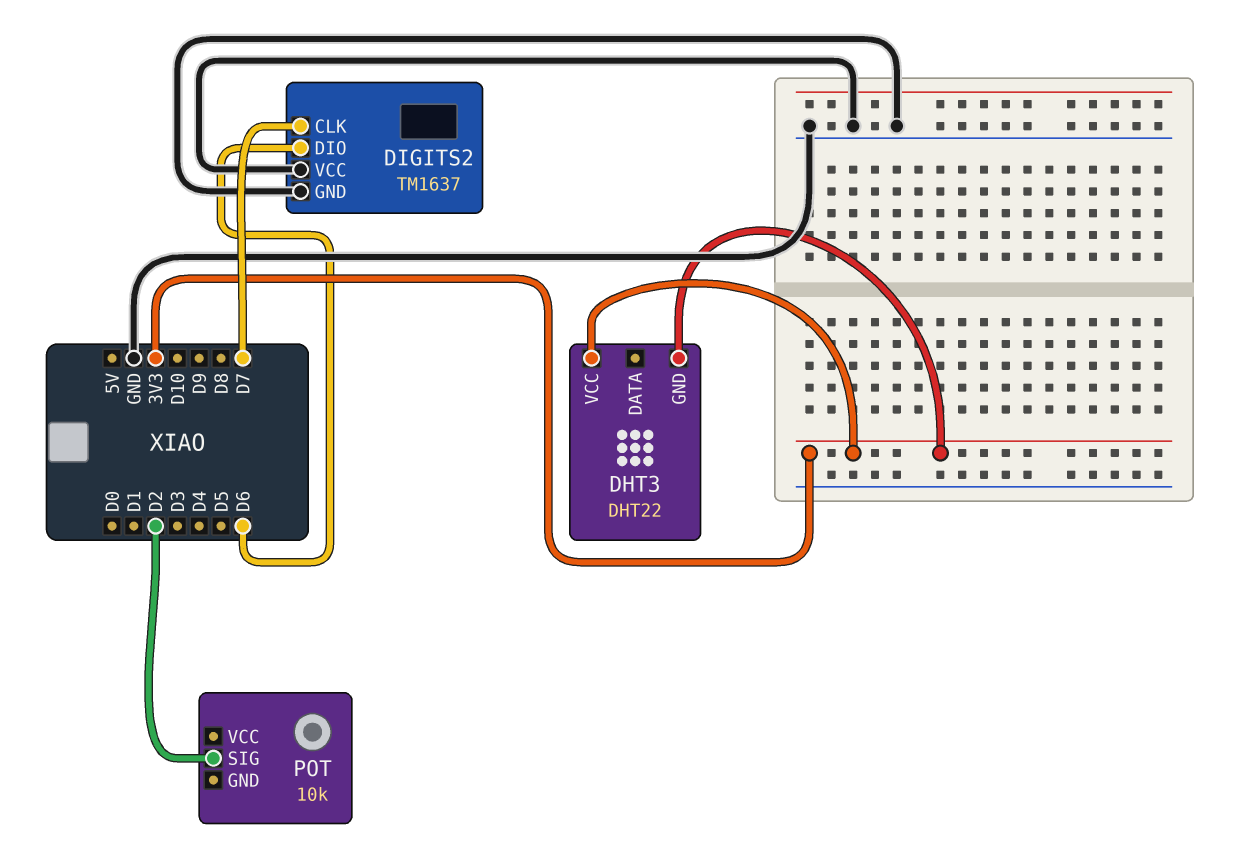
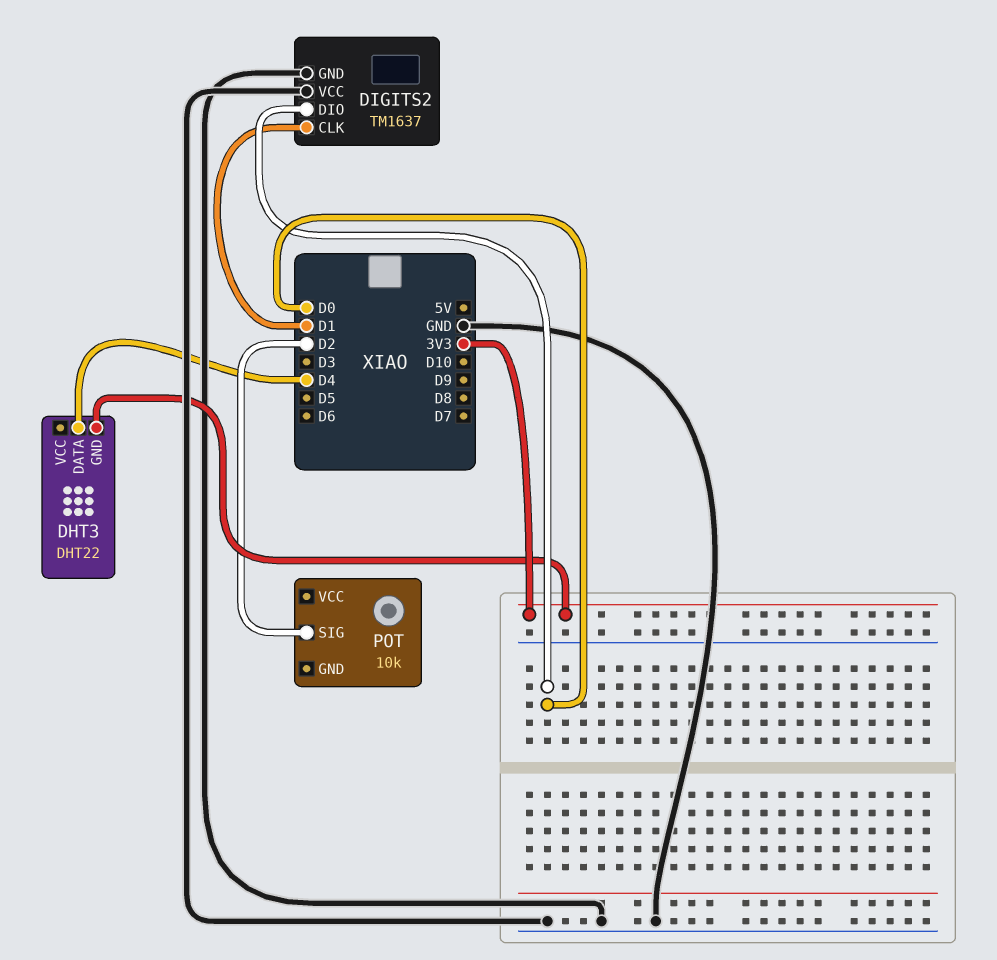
DHT3 pin DATA: none -> D4
DHT3 pin VCC: 3V3 -> none
DIGITS2 pin CLK: D7 -> D1
DIGITS2 pin DIO: D6 -> D0

